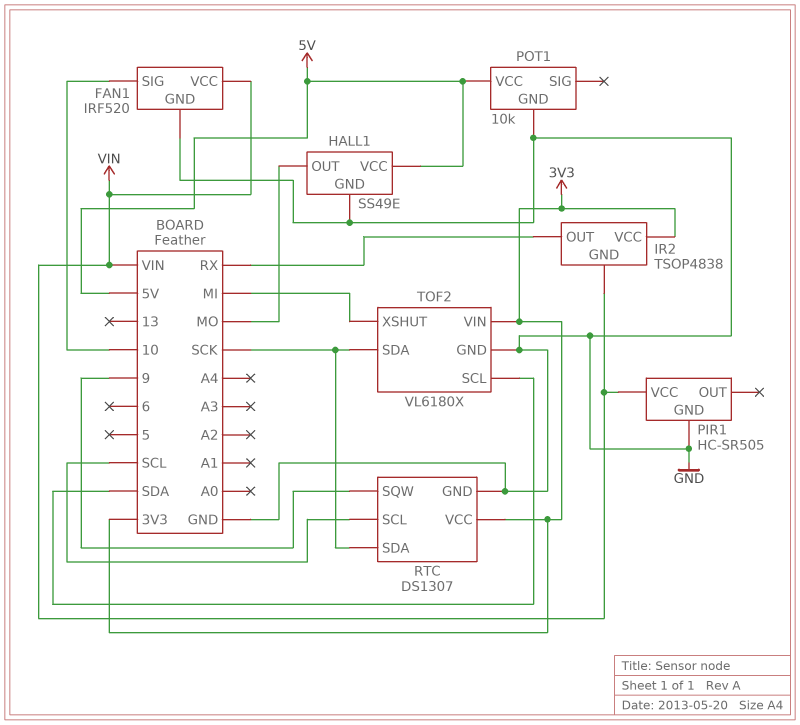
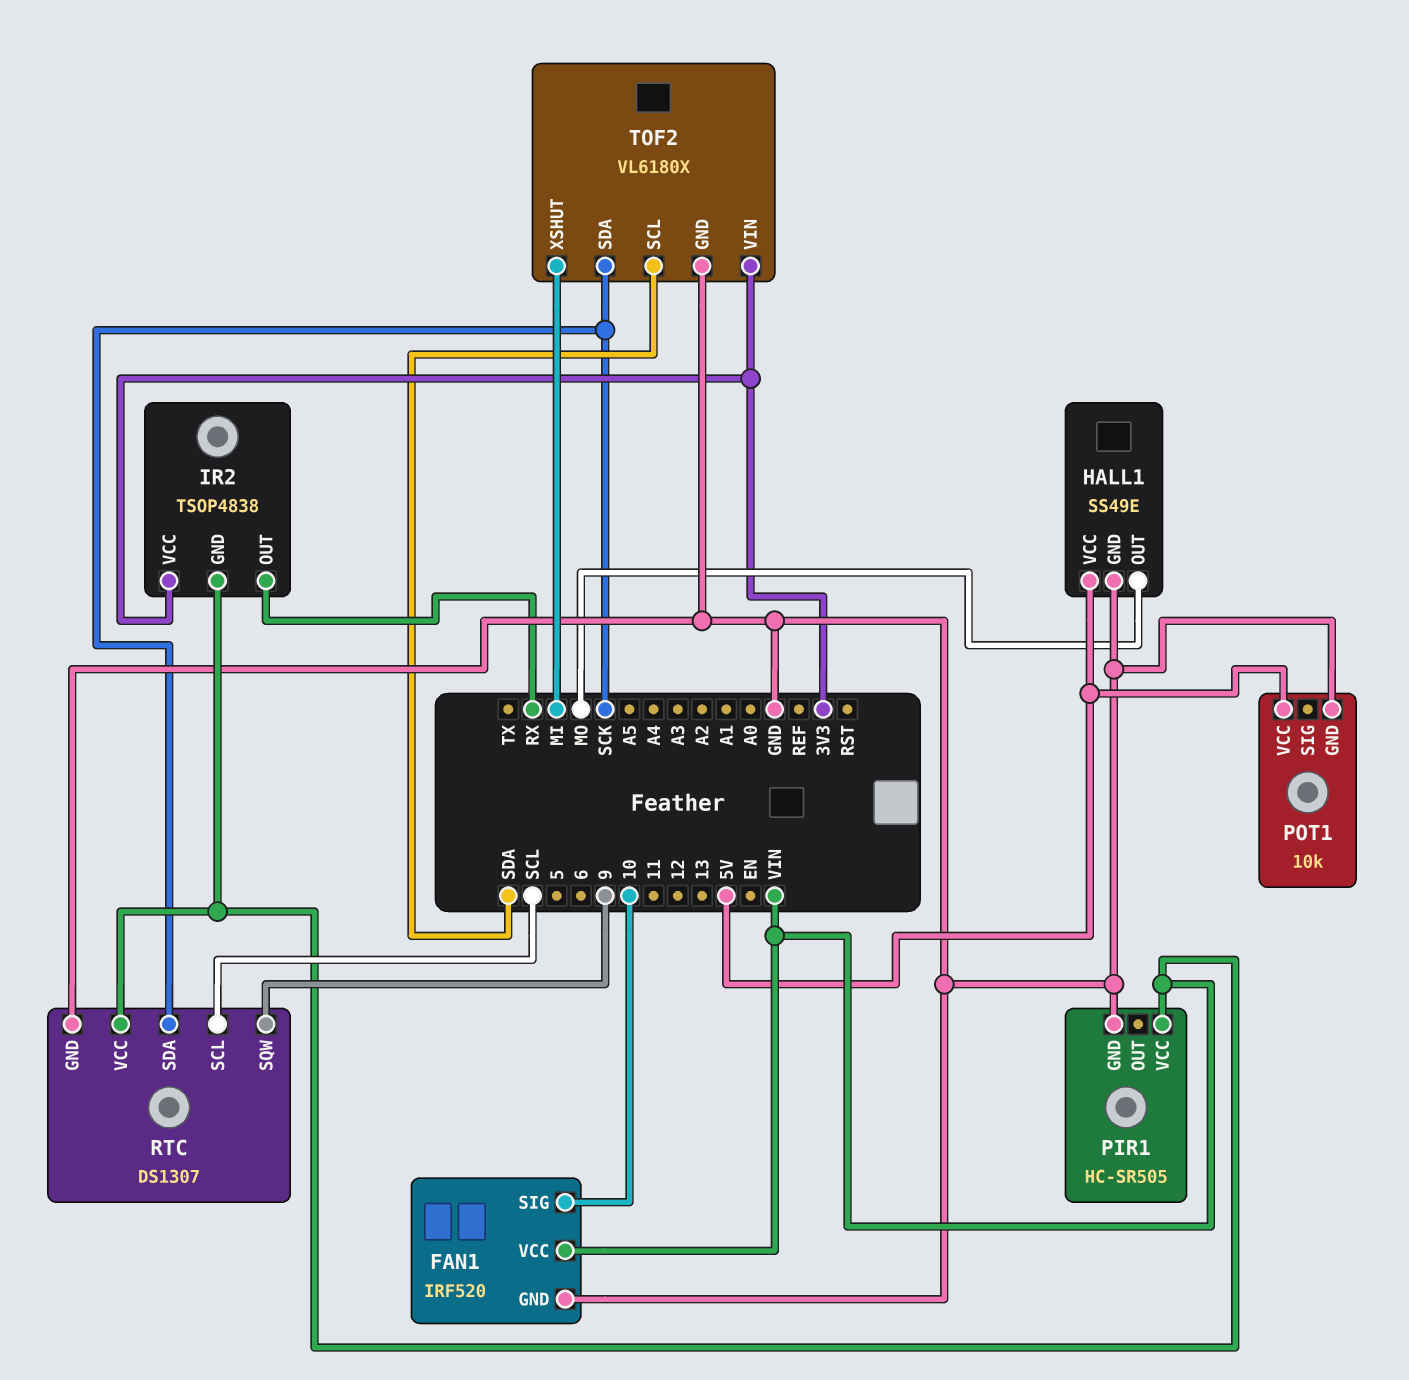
RTC pin VCC: 3V3 -> VIN

